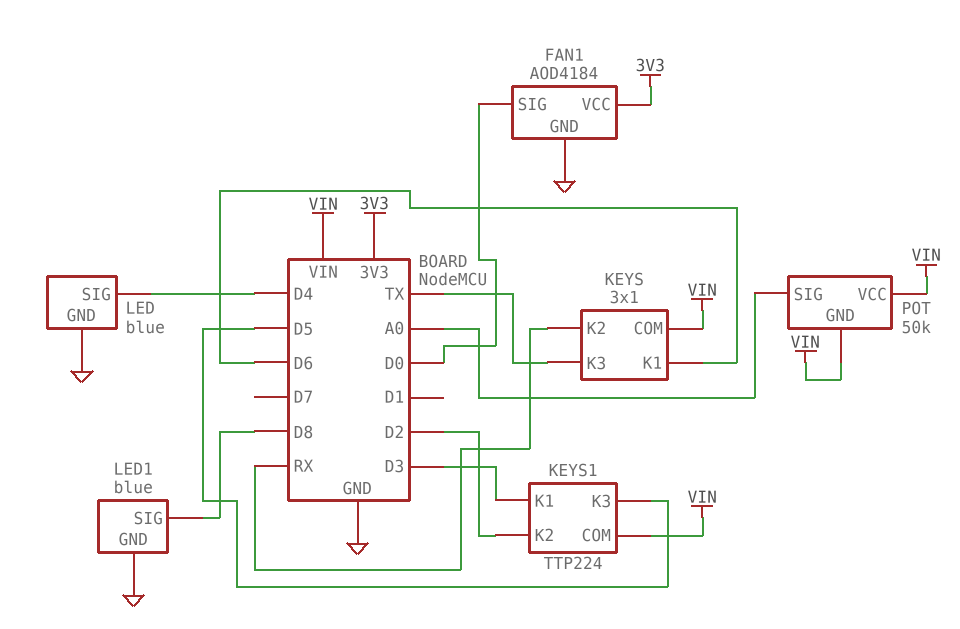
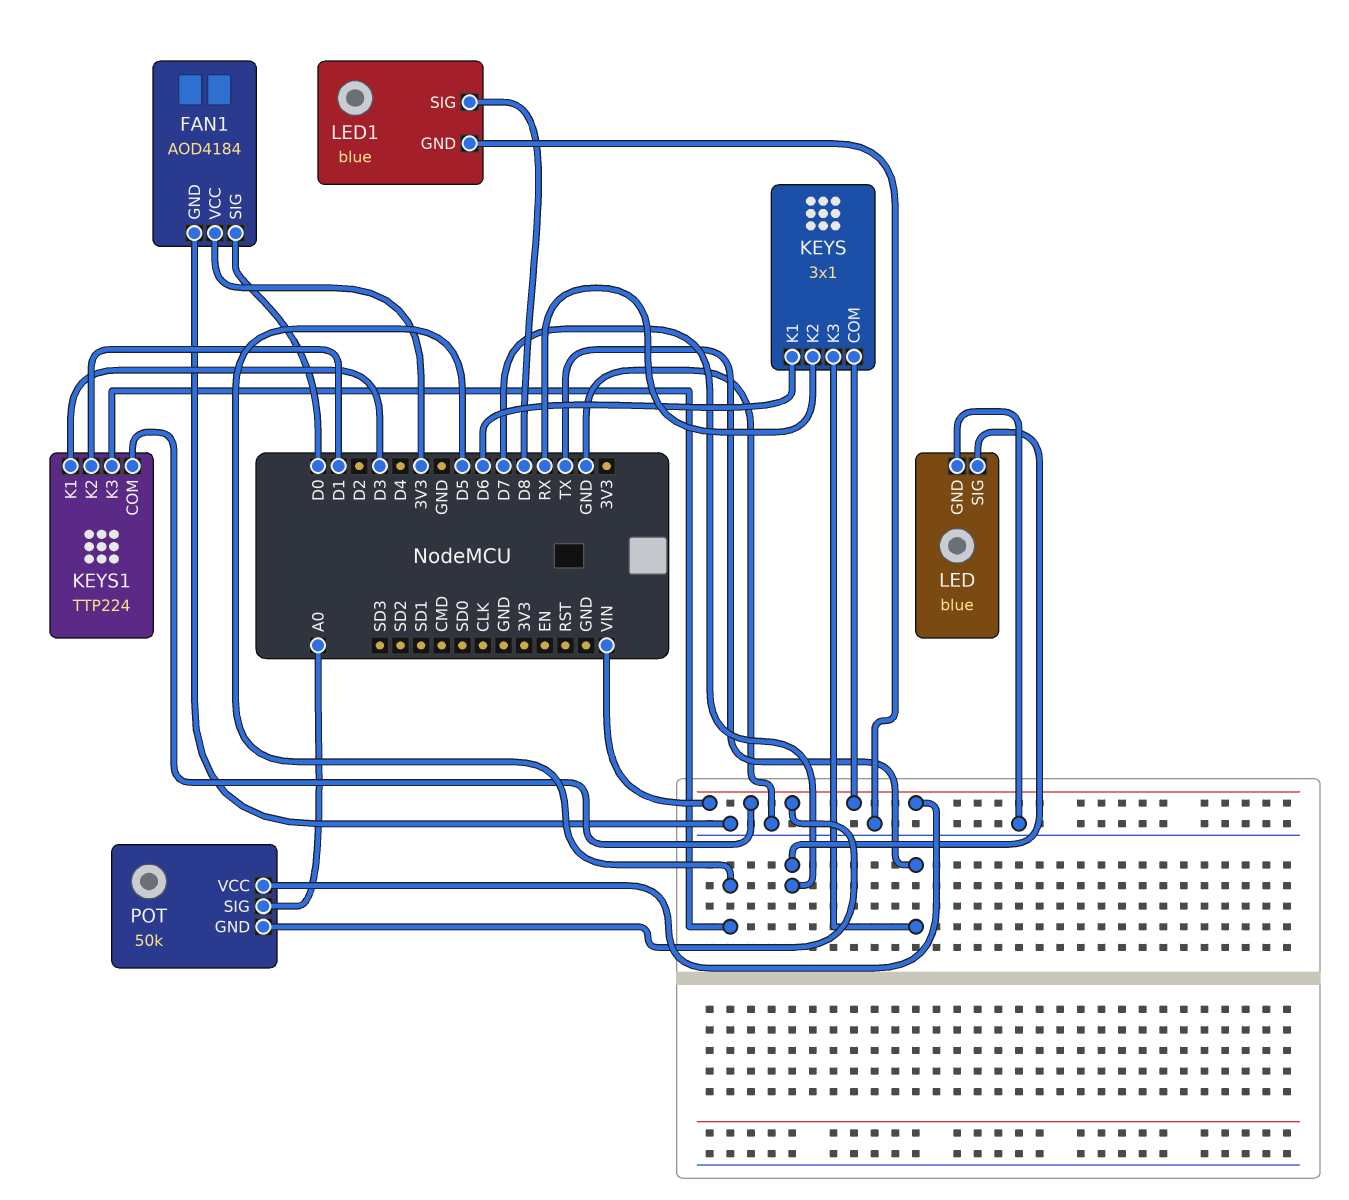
KEYS1 pin K2: D2 -> D1
LED pin SIG: D4 -> D7

